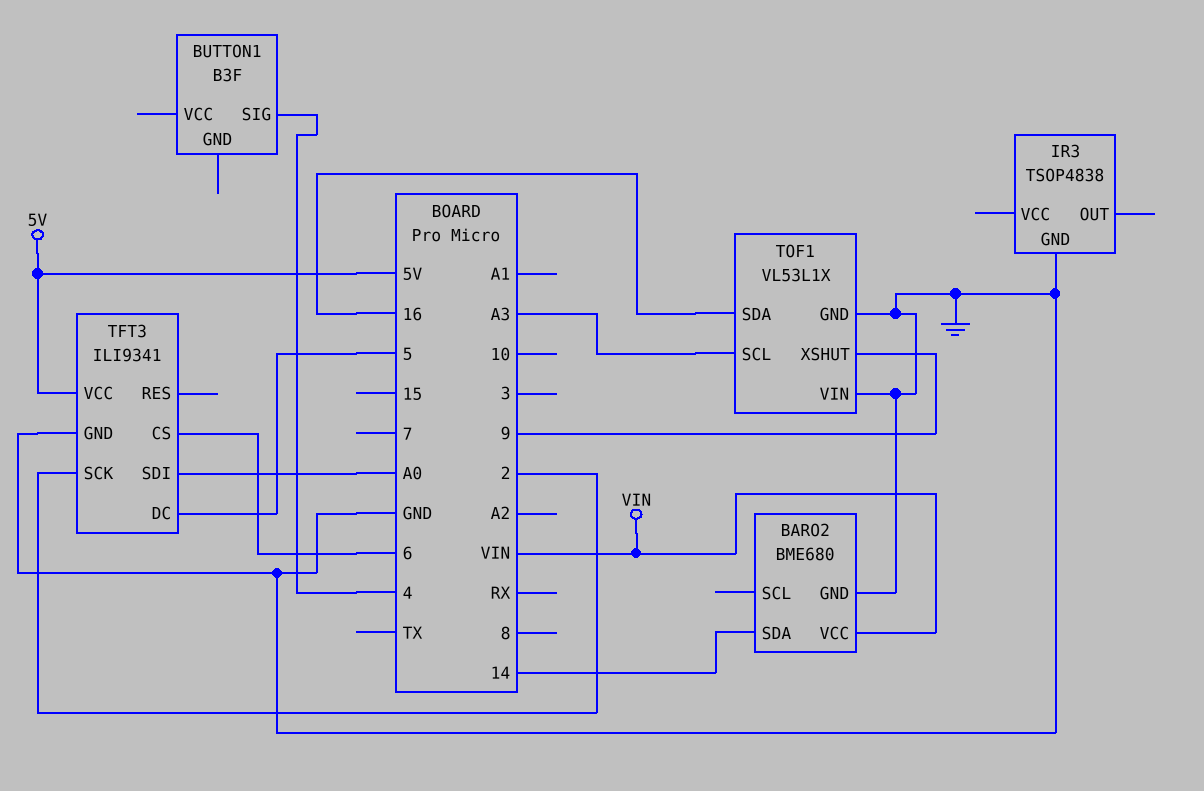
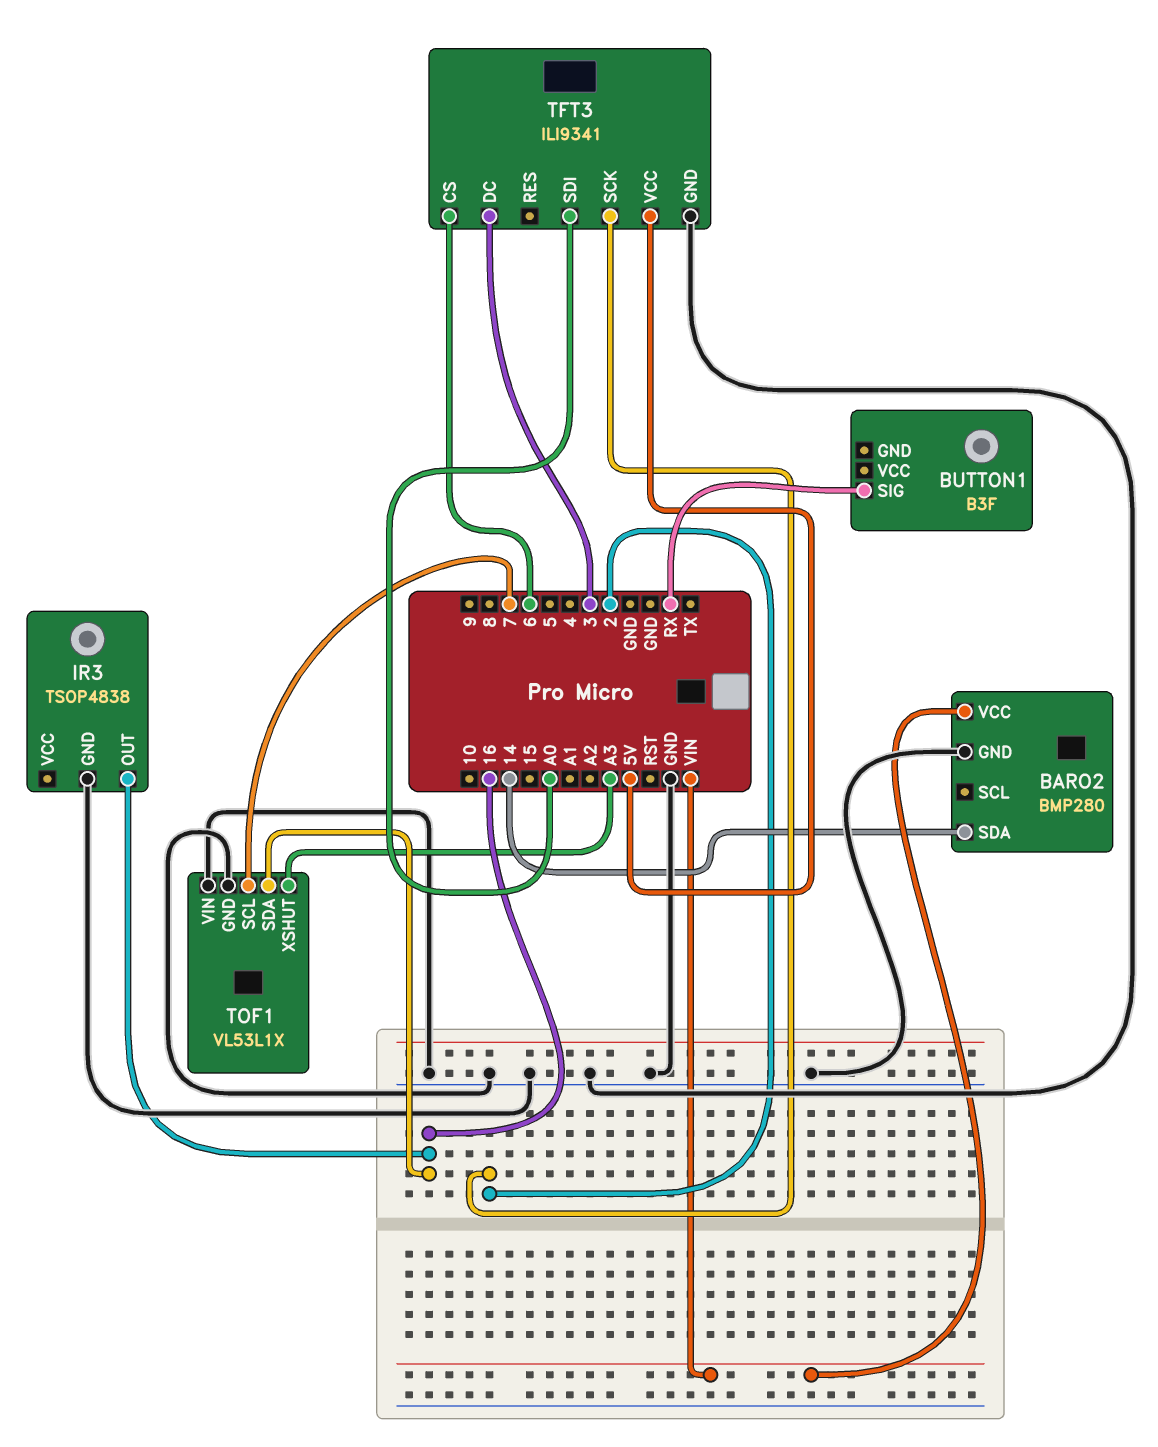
BARO2: BME680 -> BMP280
BUTTON1 pin SIG: 4 -> RX
IR3 pin OUT: none -> 16
TFT3 pin DC: 5 -> 3
TOF1 pin SCL: A3 -> 7
TOF1 pin XSHUT: 9 -> A3

